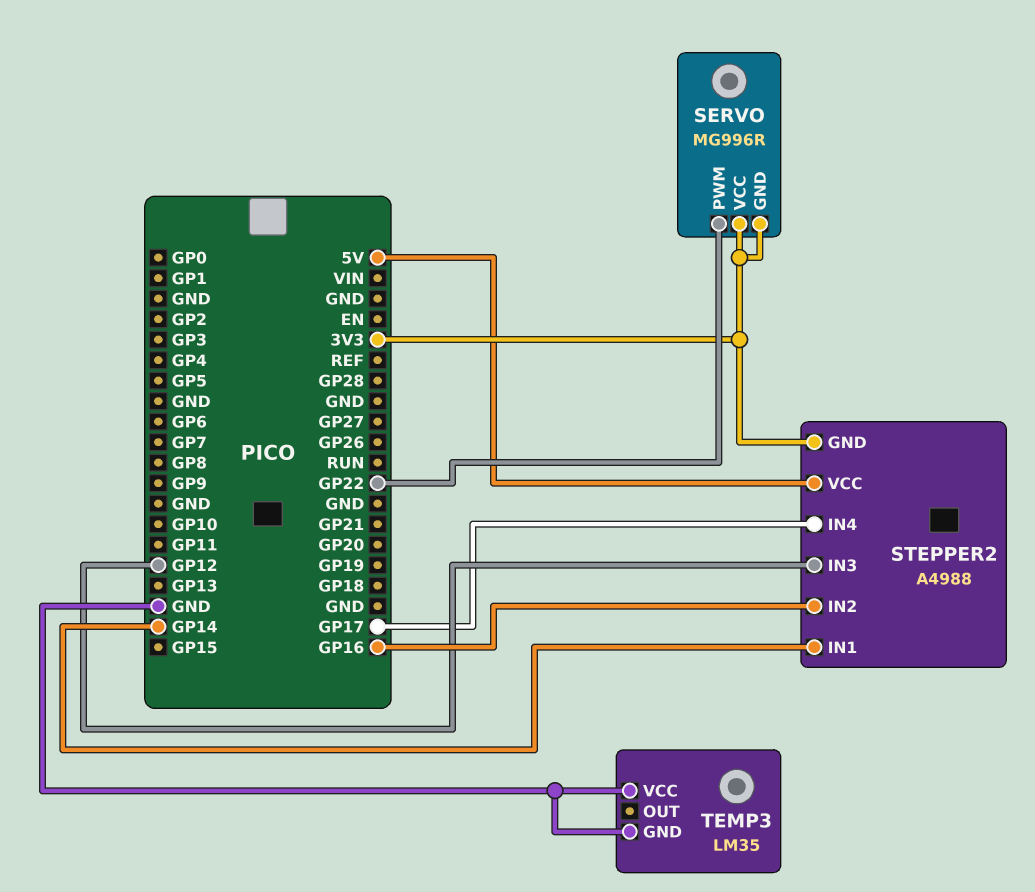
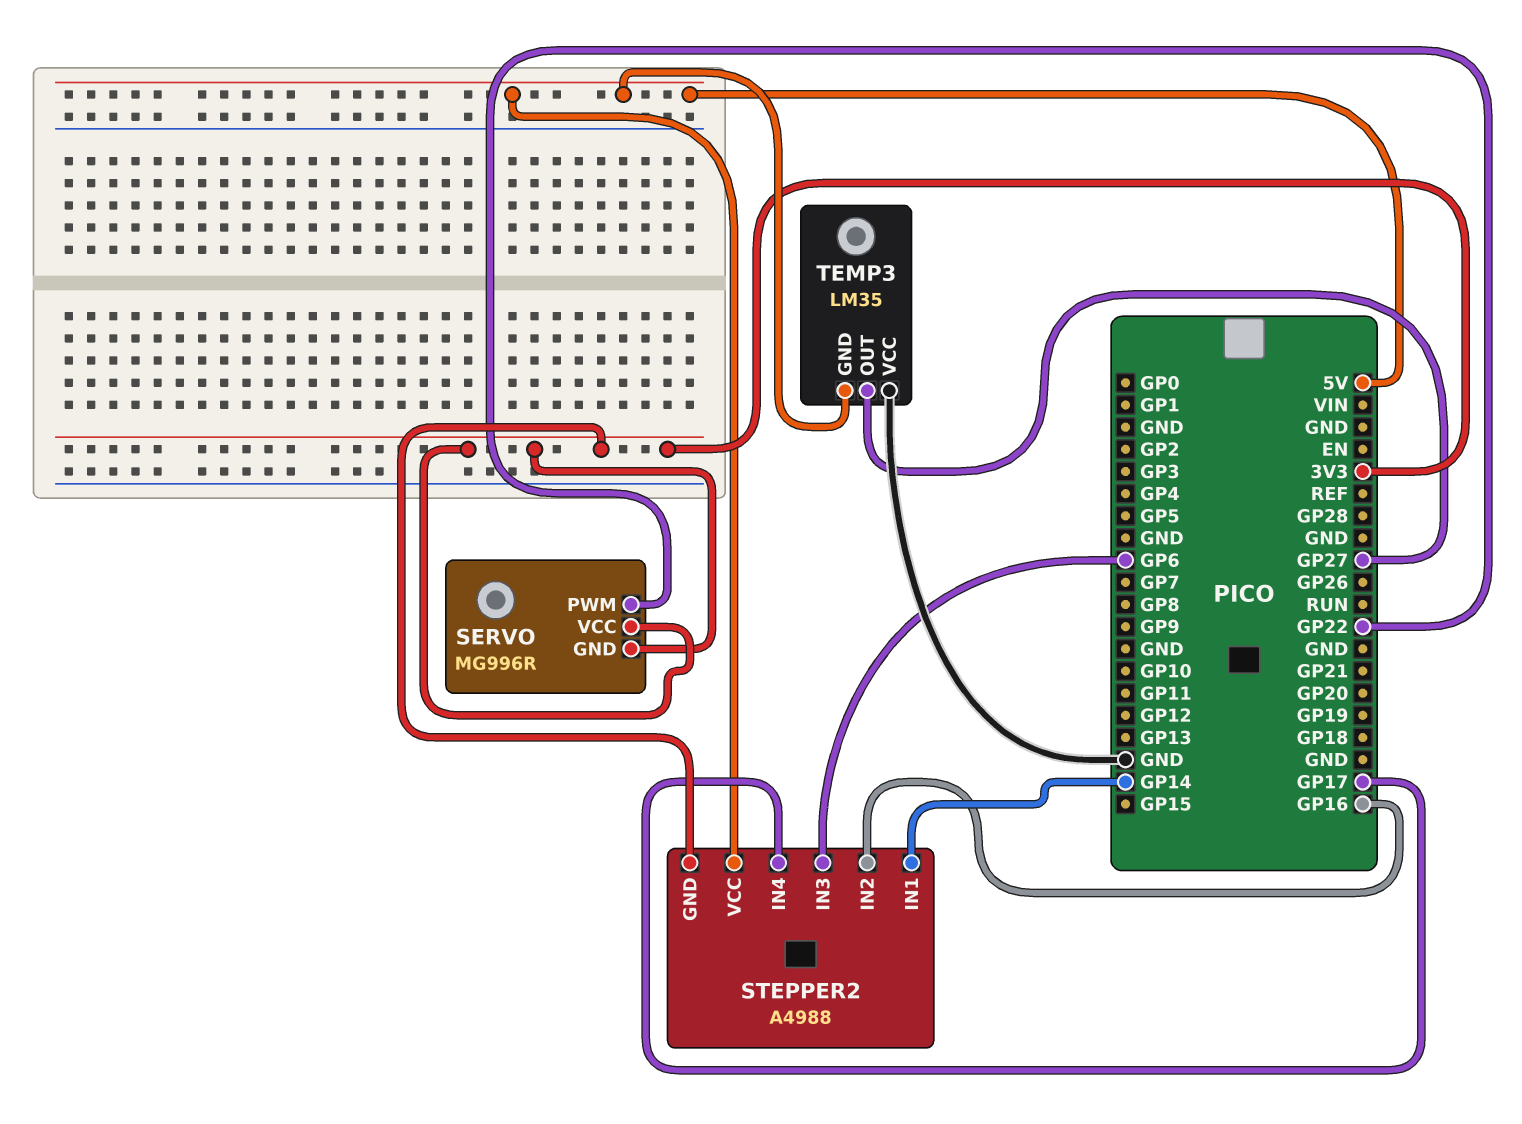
STEPPER2 pin IN3: GP12 -> GP6
TEMP3 pin GND: GND -> 5V
TEMP3 pin OUT: none -> GP27

